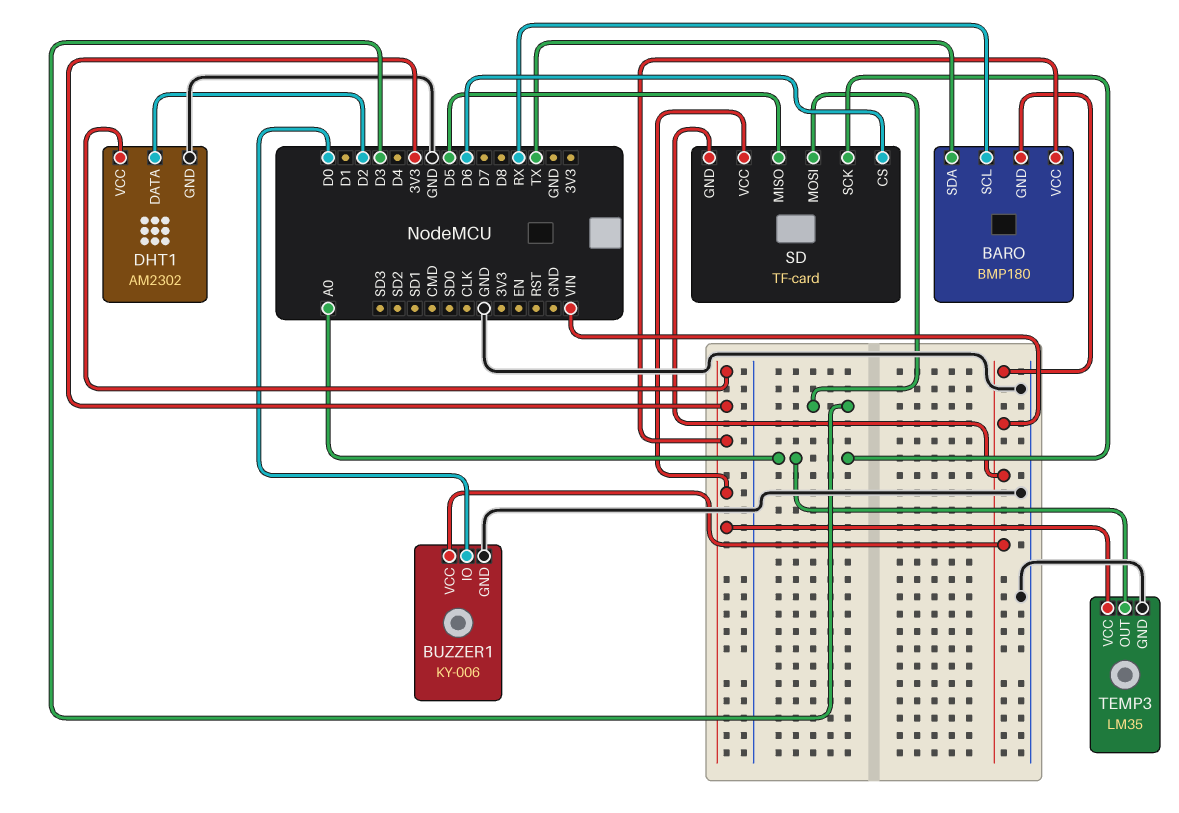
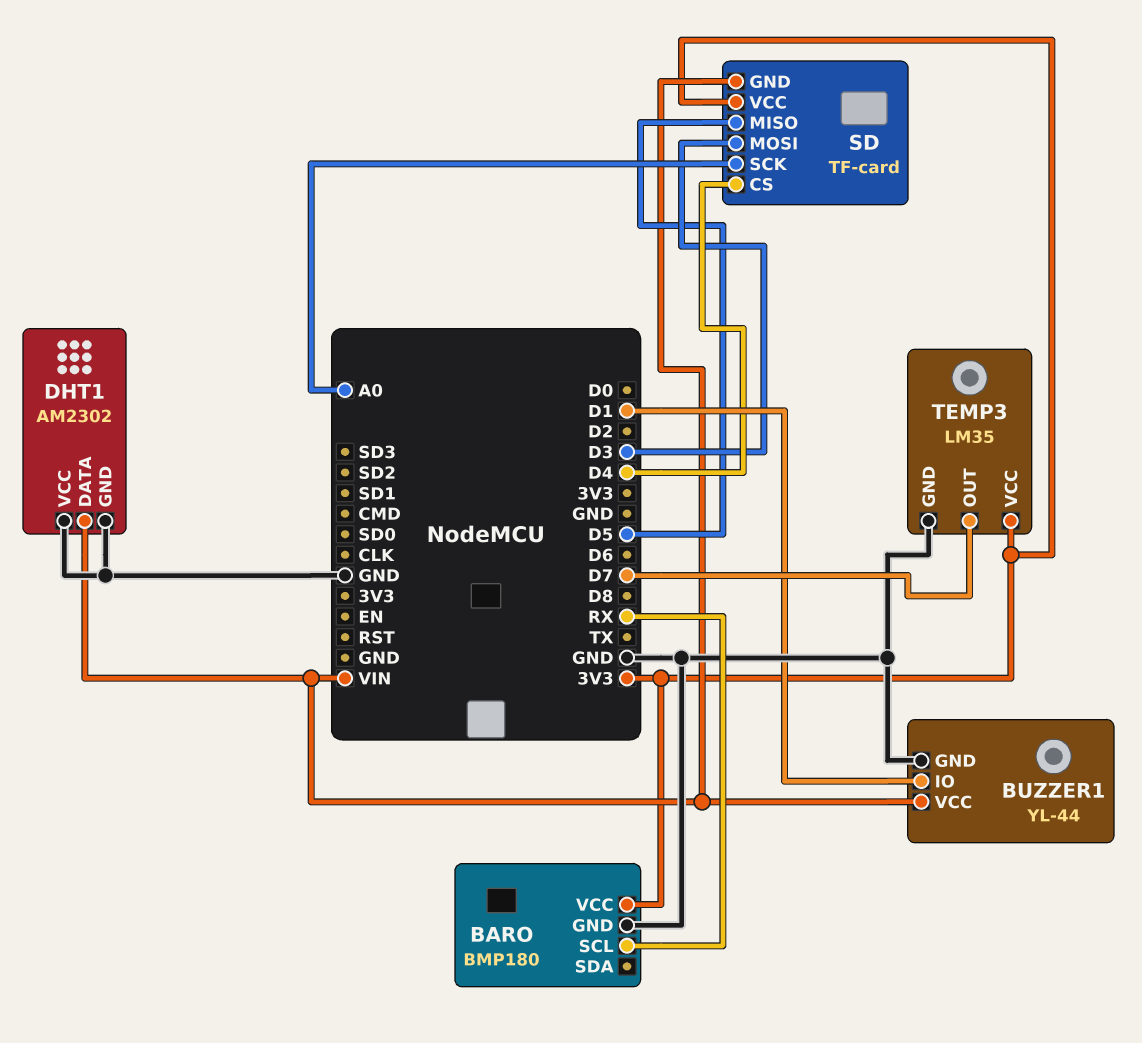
BARO pin GND: VIN -> GND
BARO pin SDA: TX -> none
BUZZER1: KY-006 -> YL-44
BUZZER1 pin IO: D0 -> D1
DHT1 pin DATA: D2 -> VIN
DHT1 pin VCC: 3V3 -> GND
SD pin CS: D6 -> D4
TEMP3 pin OUT: A0 -> D7

